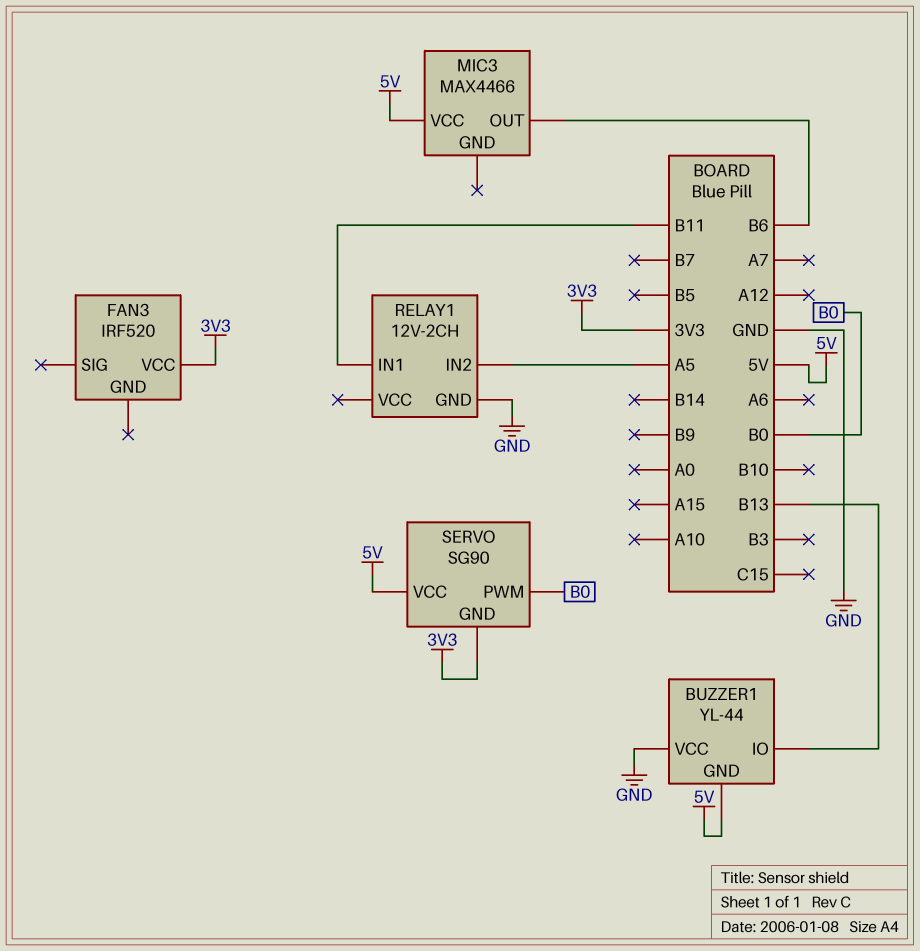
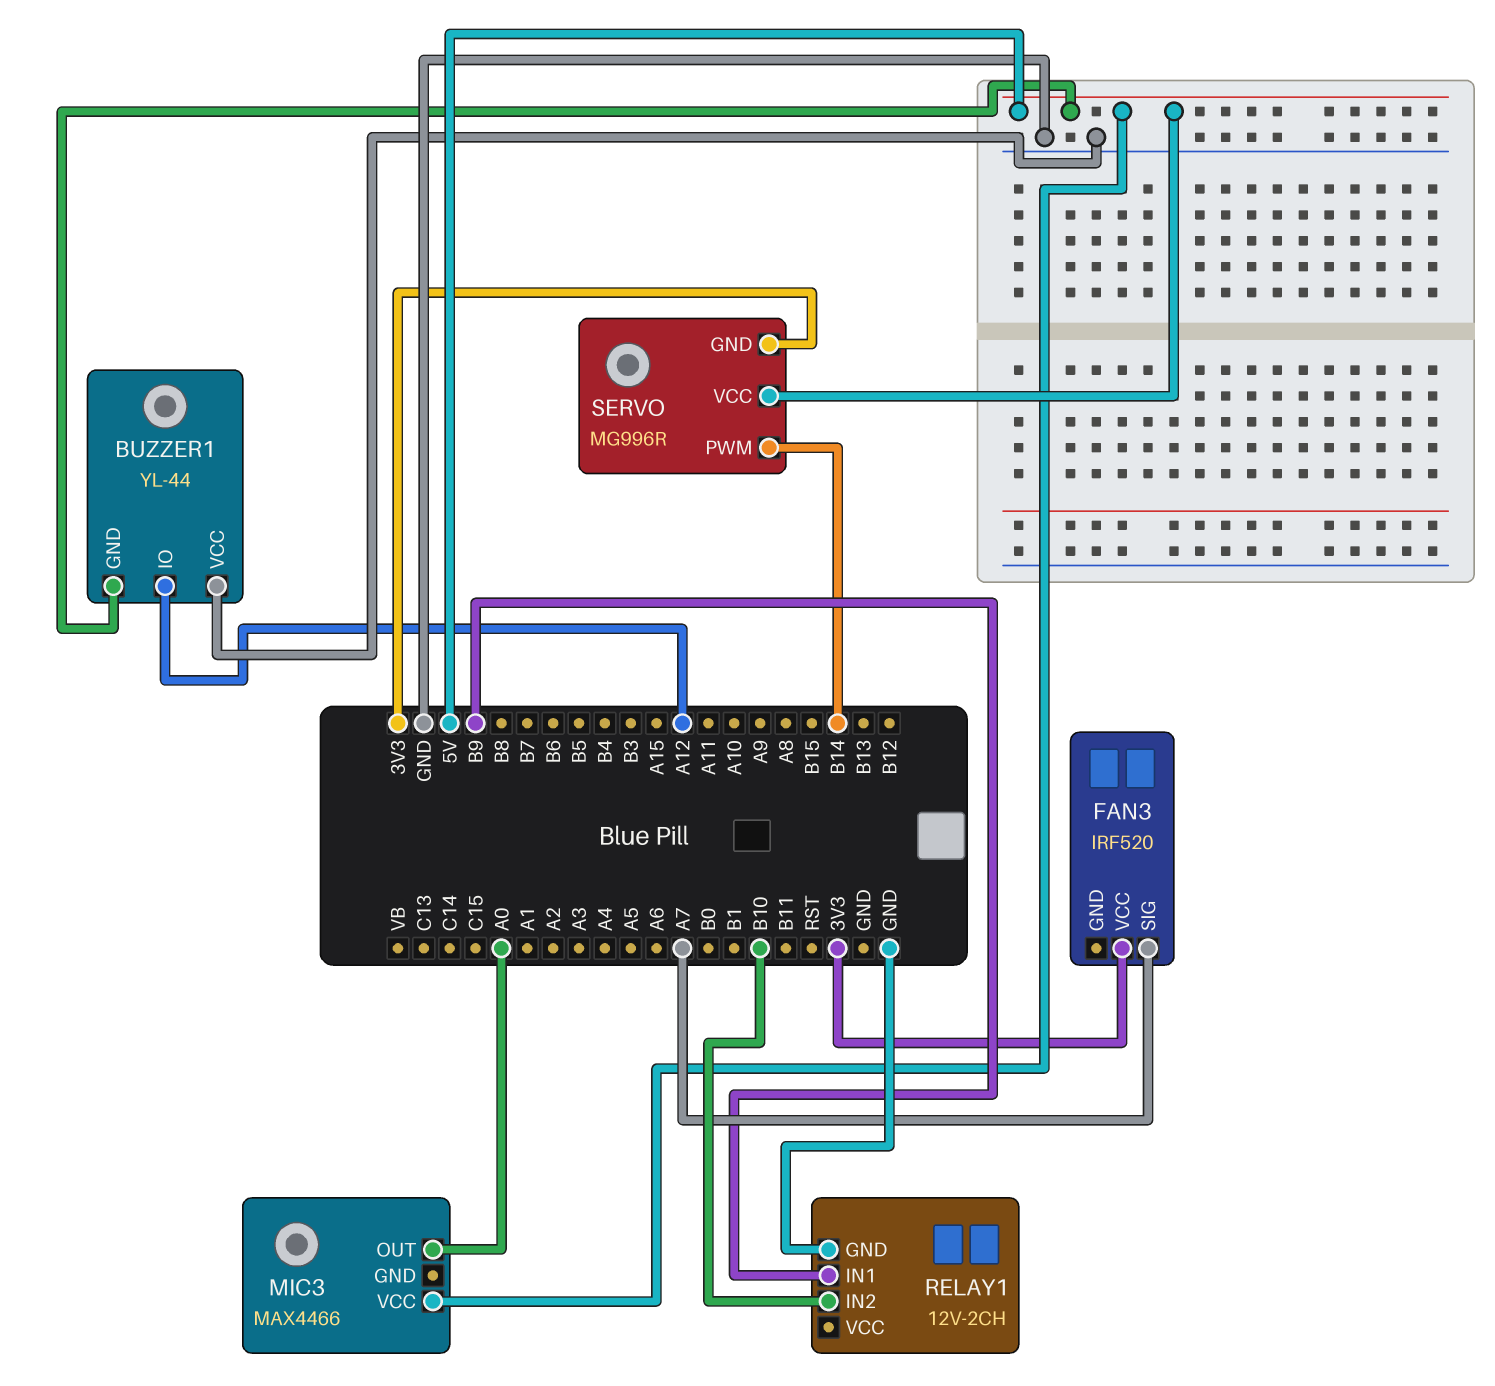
BUZZER1 pin IO: B13 -> A12
FAN3 pin SIG: none -> A7
MIC3 pin OUT: B6 -> A0
RELAY1 pin IN1: B11 -> B9
RELAY1 pin IN2: A5 -> B10
SERVO: SG90 -> MG996R
SERVO pin PWM: B0 -> B14

